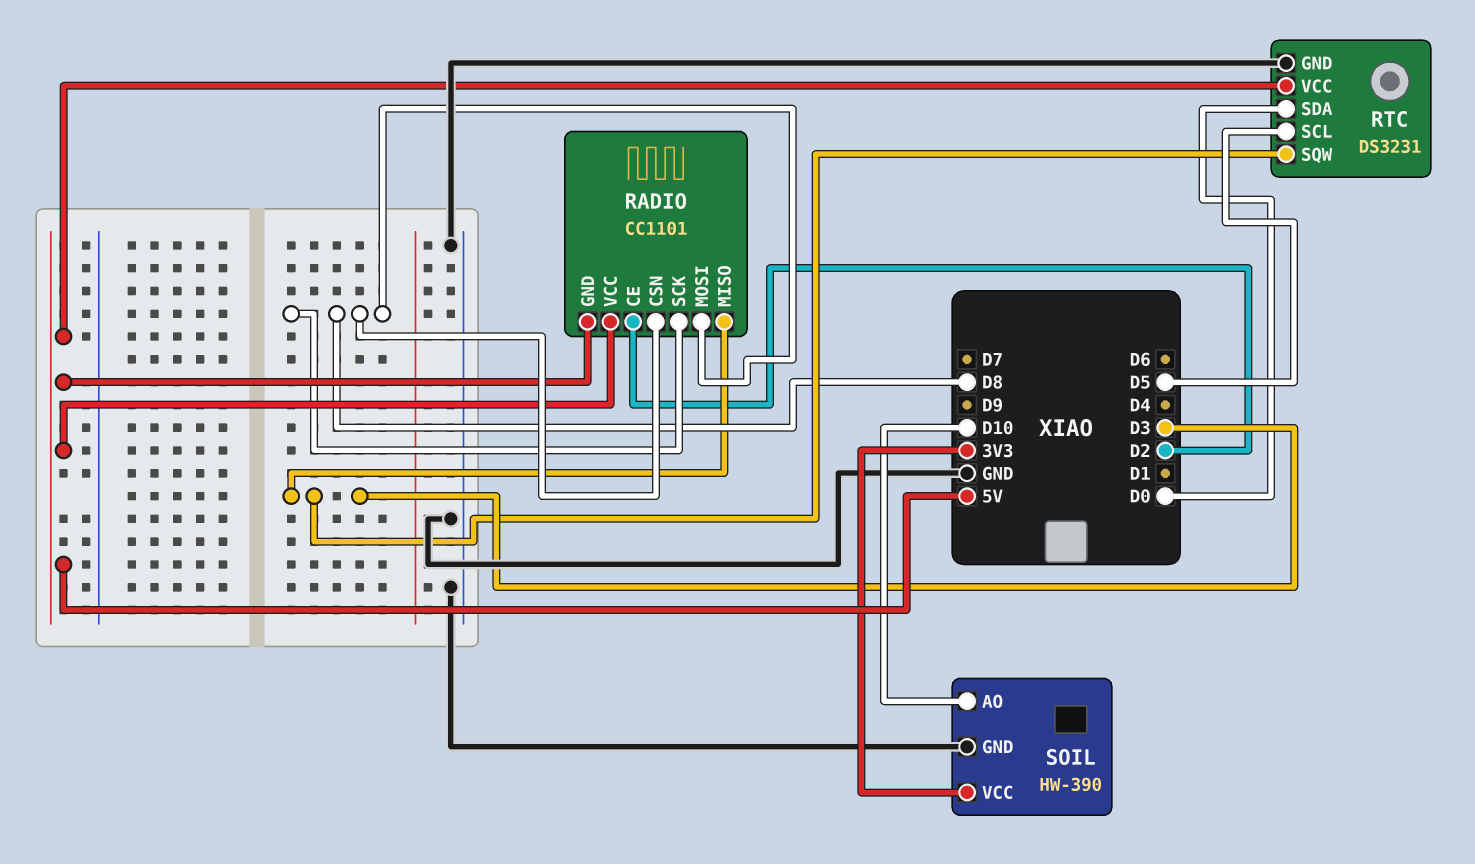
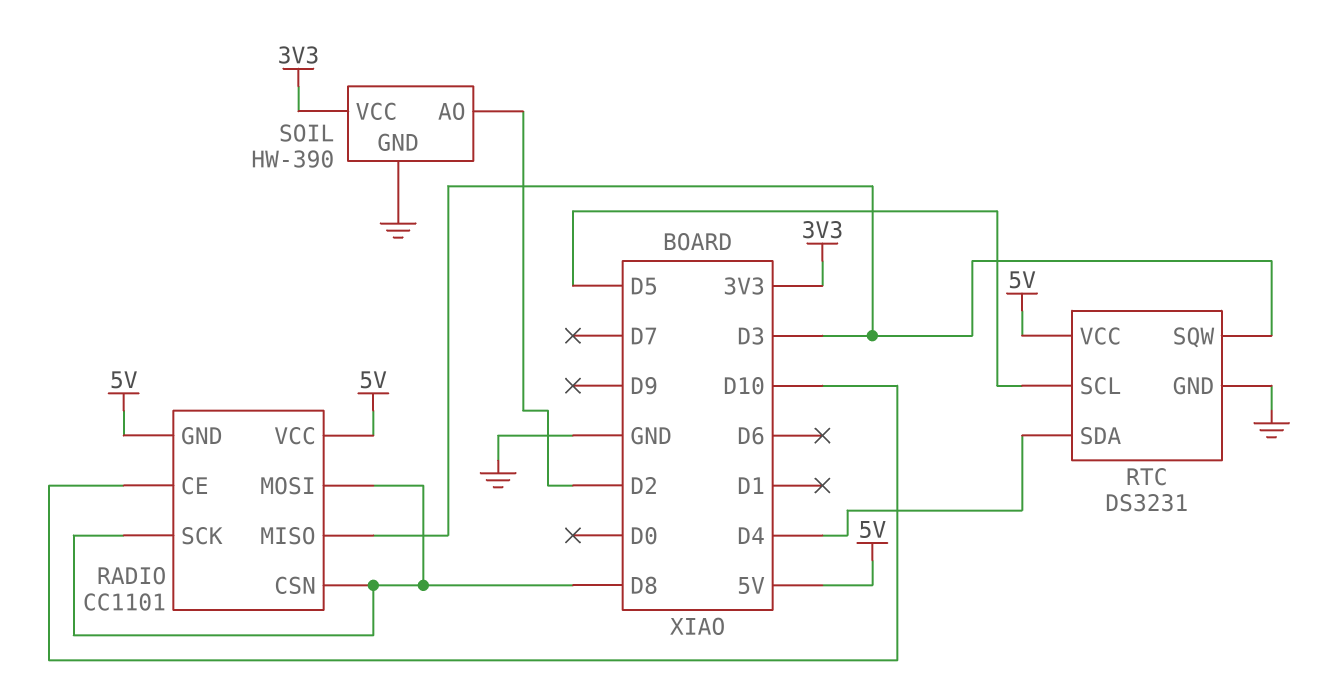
RADIO pin CE: D2 -> D10
RTC pin SDA: D0 -> D4
SOIL pin AO: D10 -> D2

